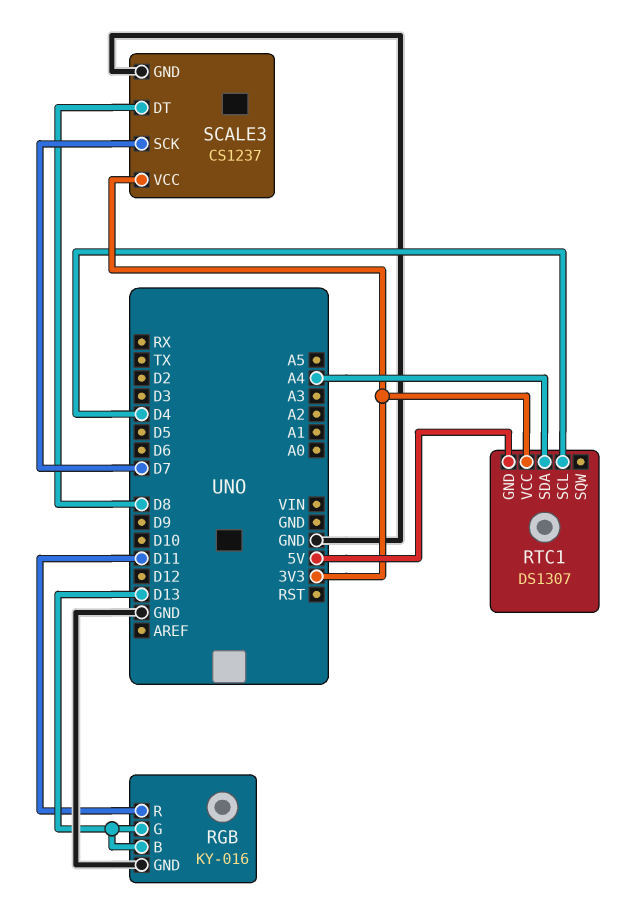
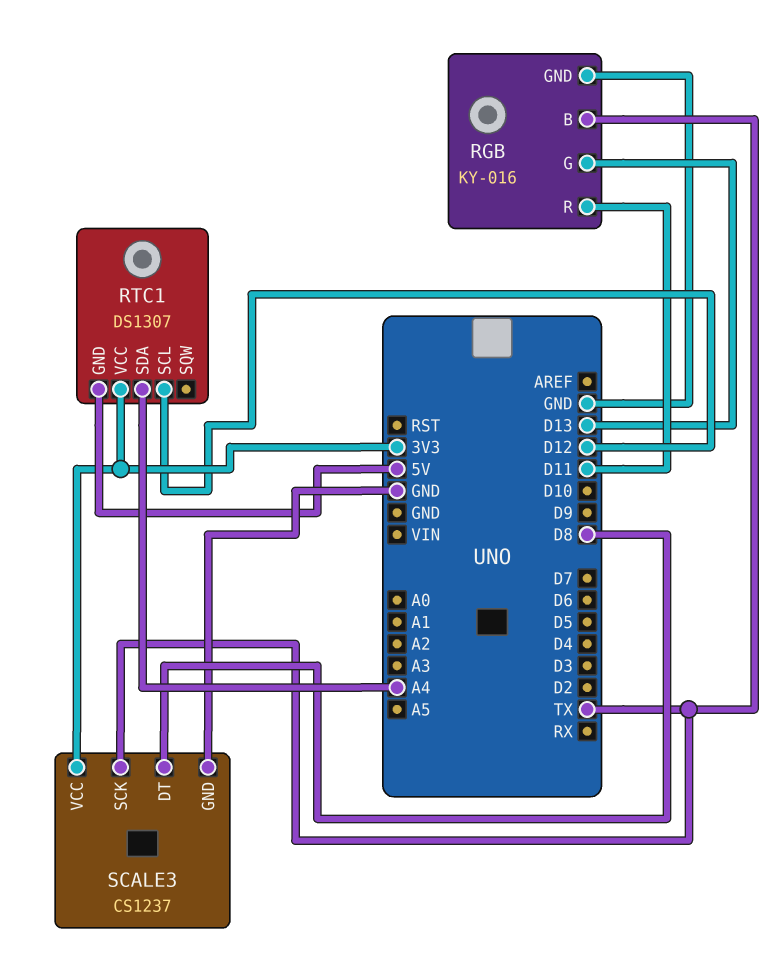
RGB pin B: D13 -> TX
RTC1 pin SCL: D4 -> D12
SCALE3 pin SCK: D7 -> TX

